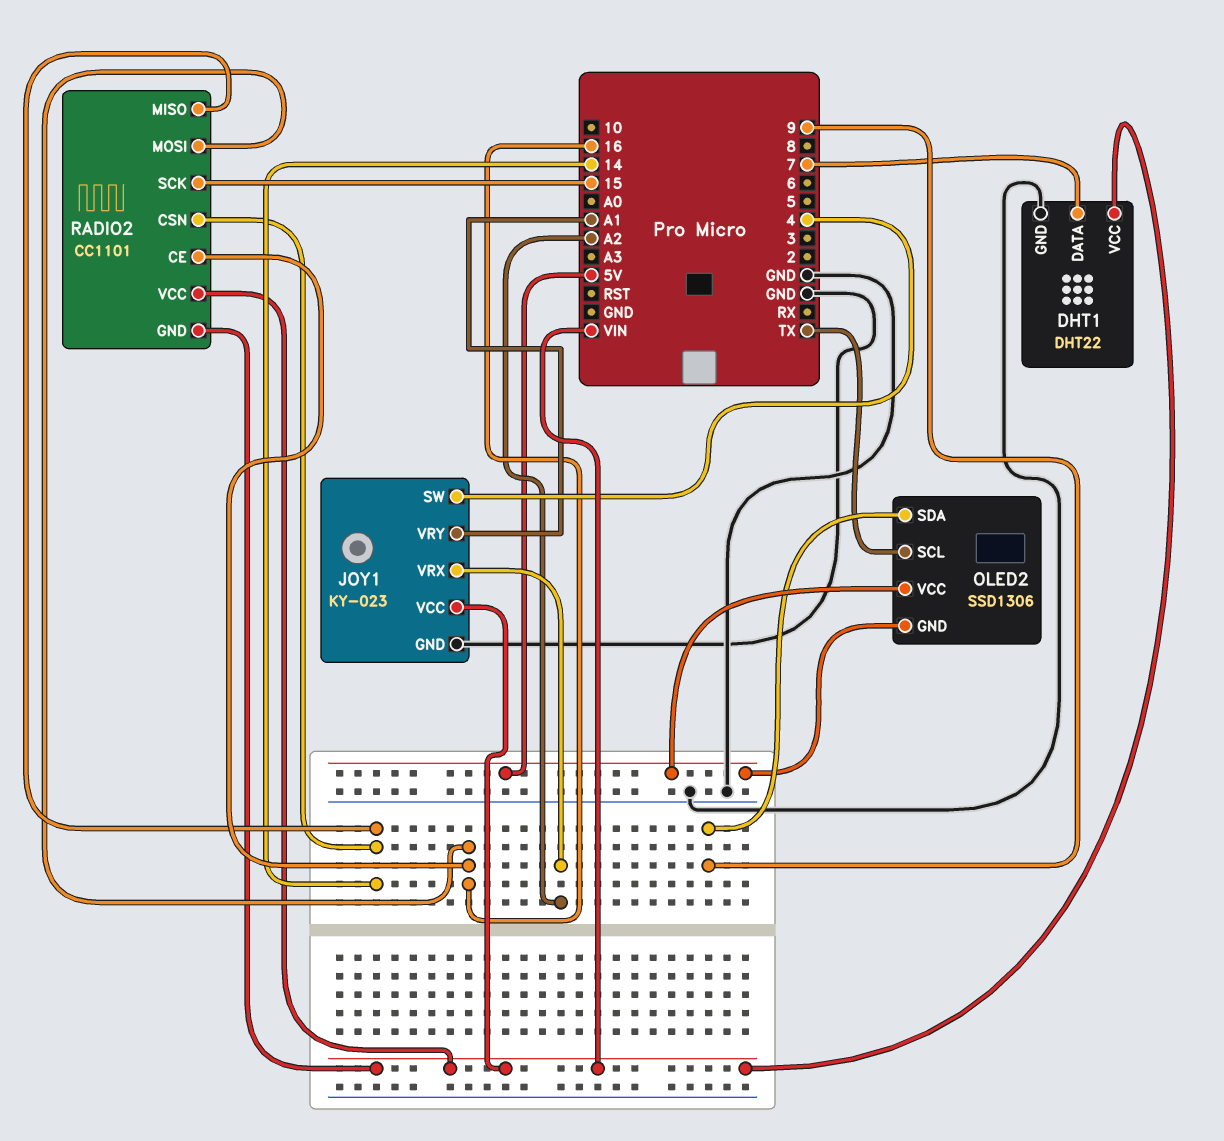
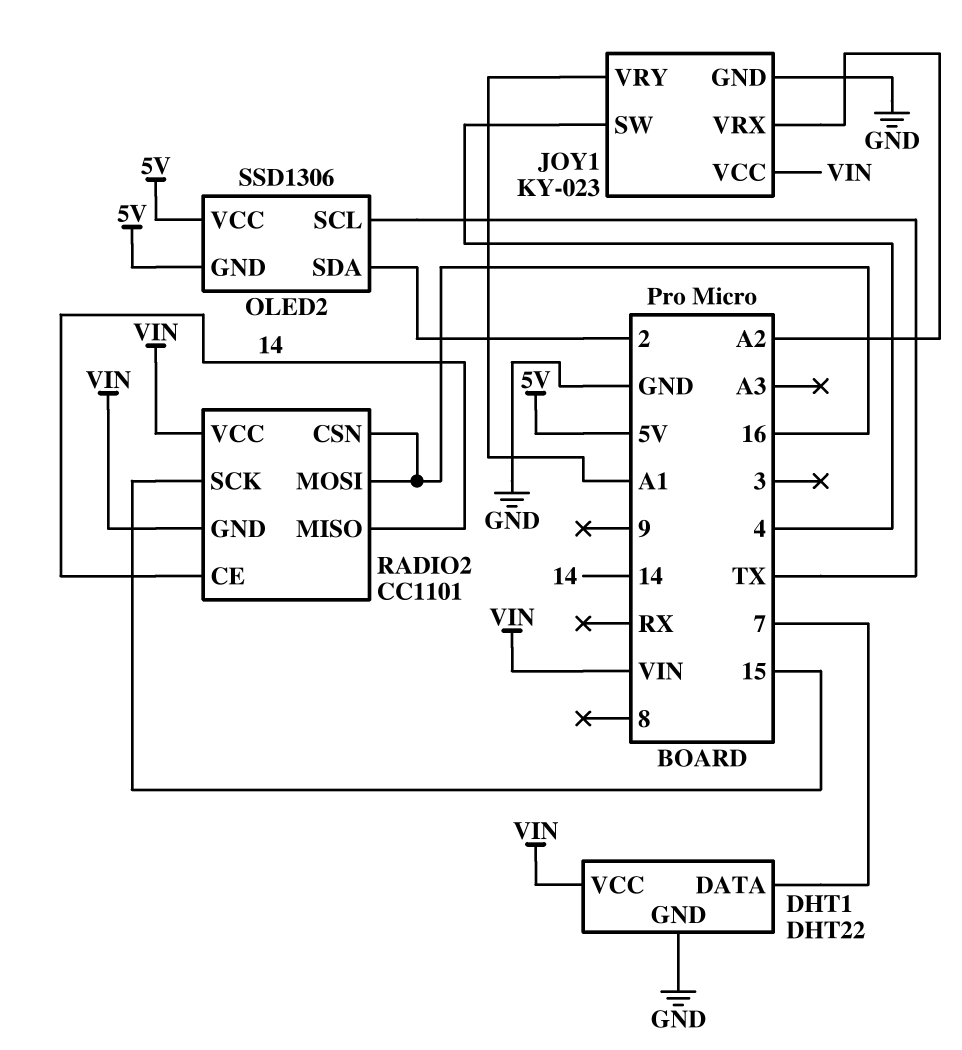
OLED2 pin SDA: 9 -> 2
RADIO2 pin CE: 16 -> 14
RADIO2 pin CSN: 14 -> 16

